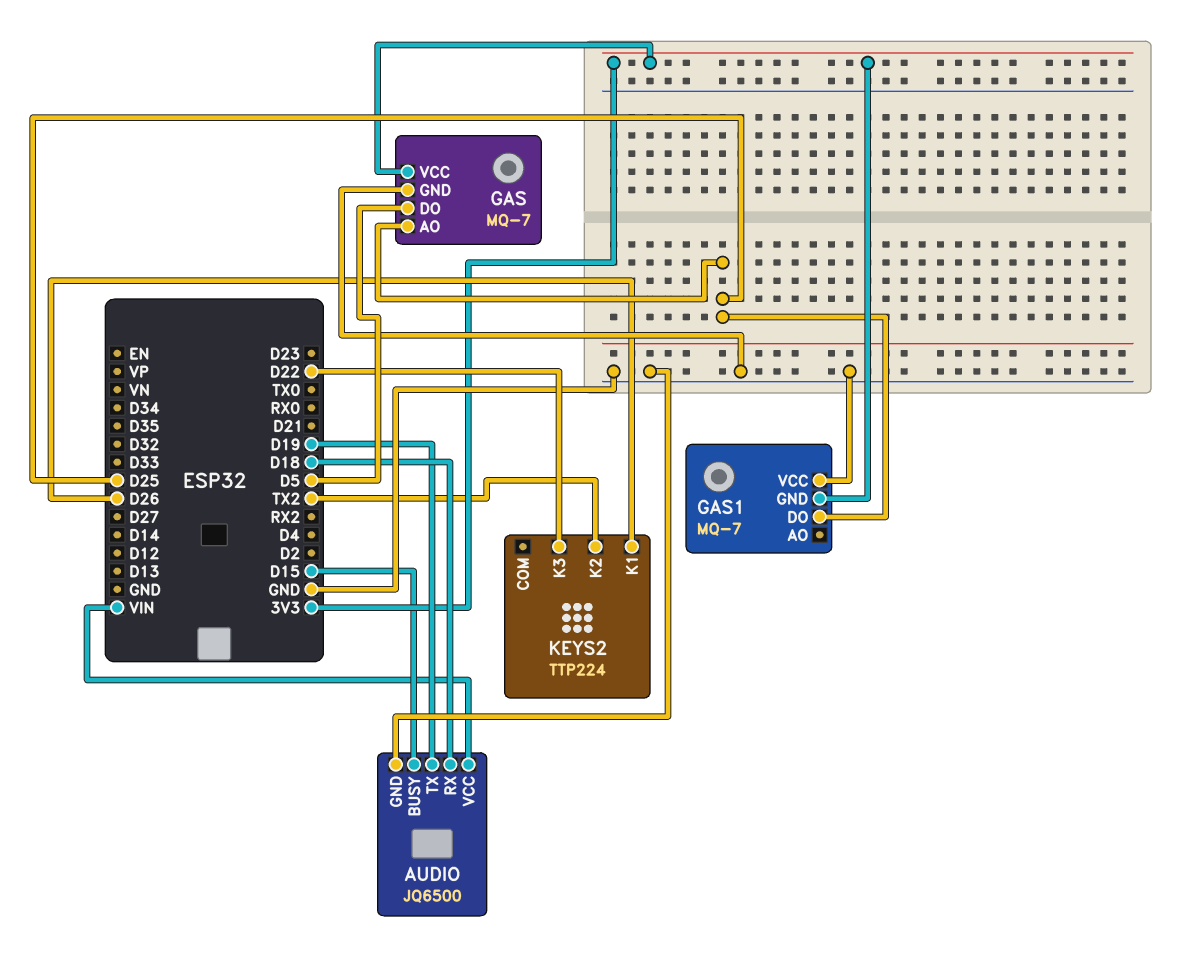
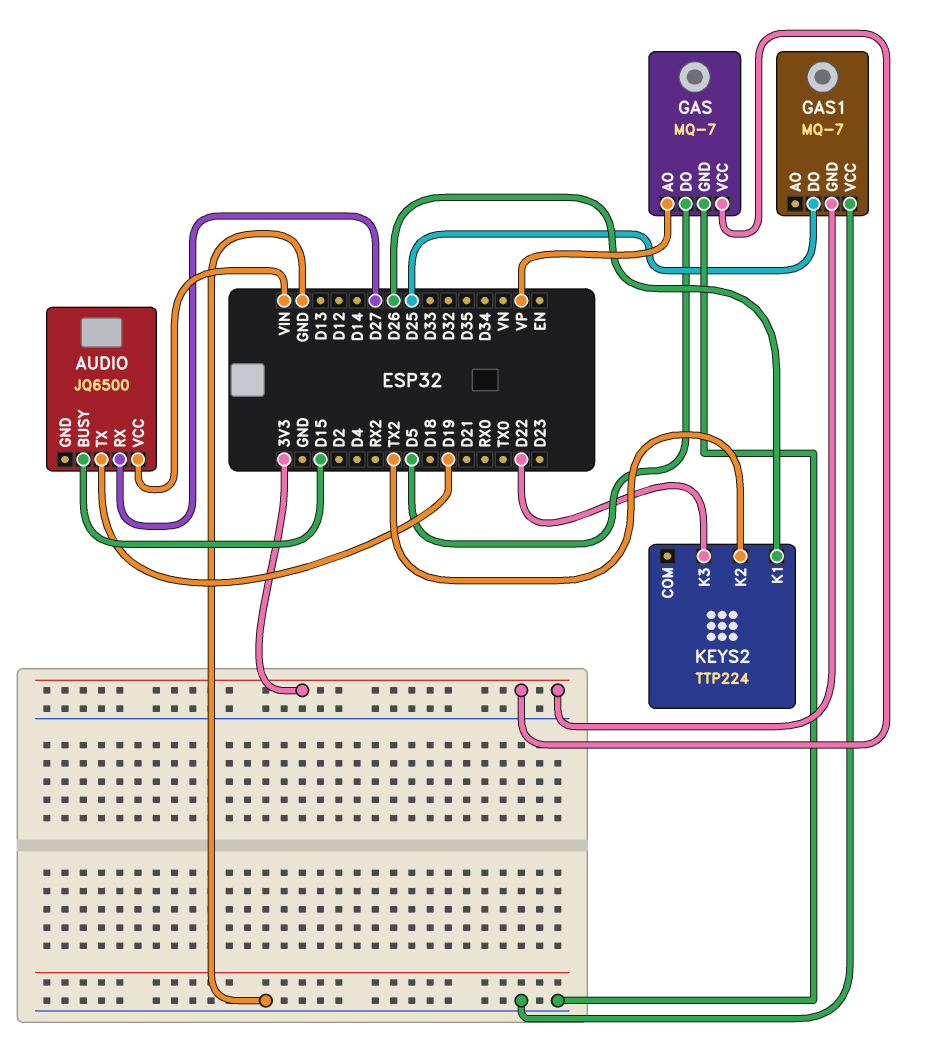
AUDIO pin GND: GND -> none
AUDIO pin RX: D18 -> D27
GAS pin AO: D25 -> VP

